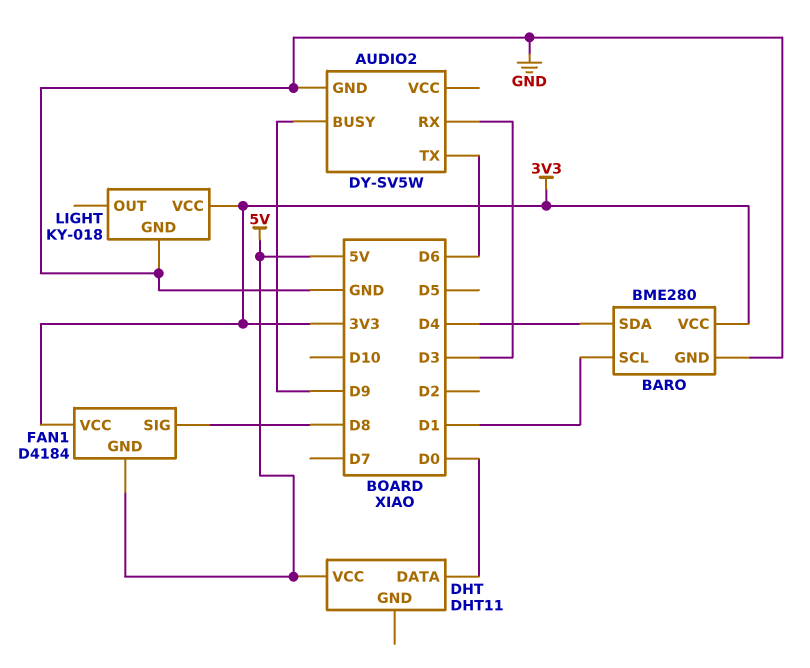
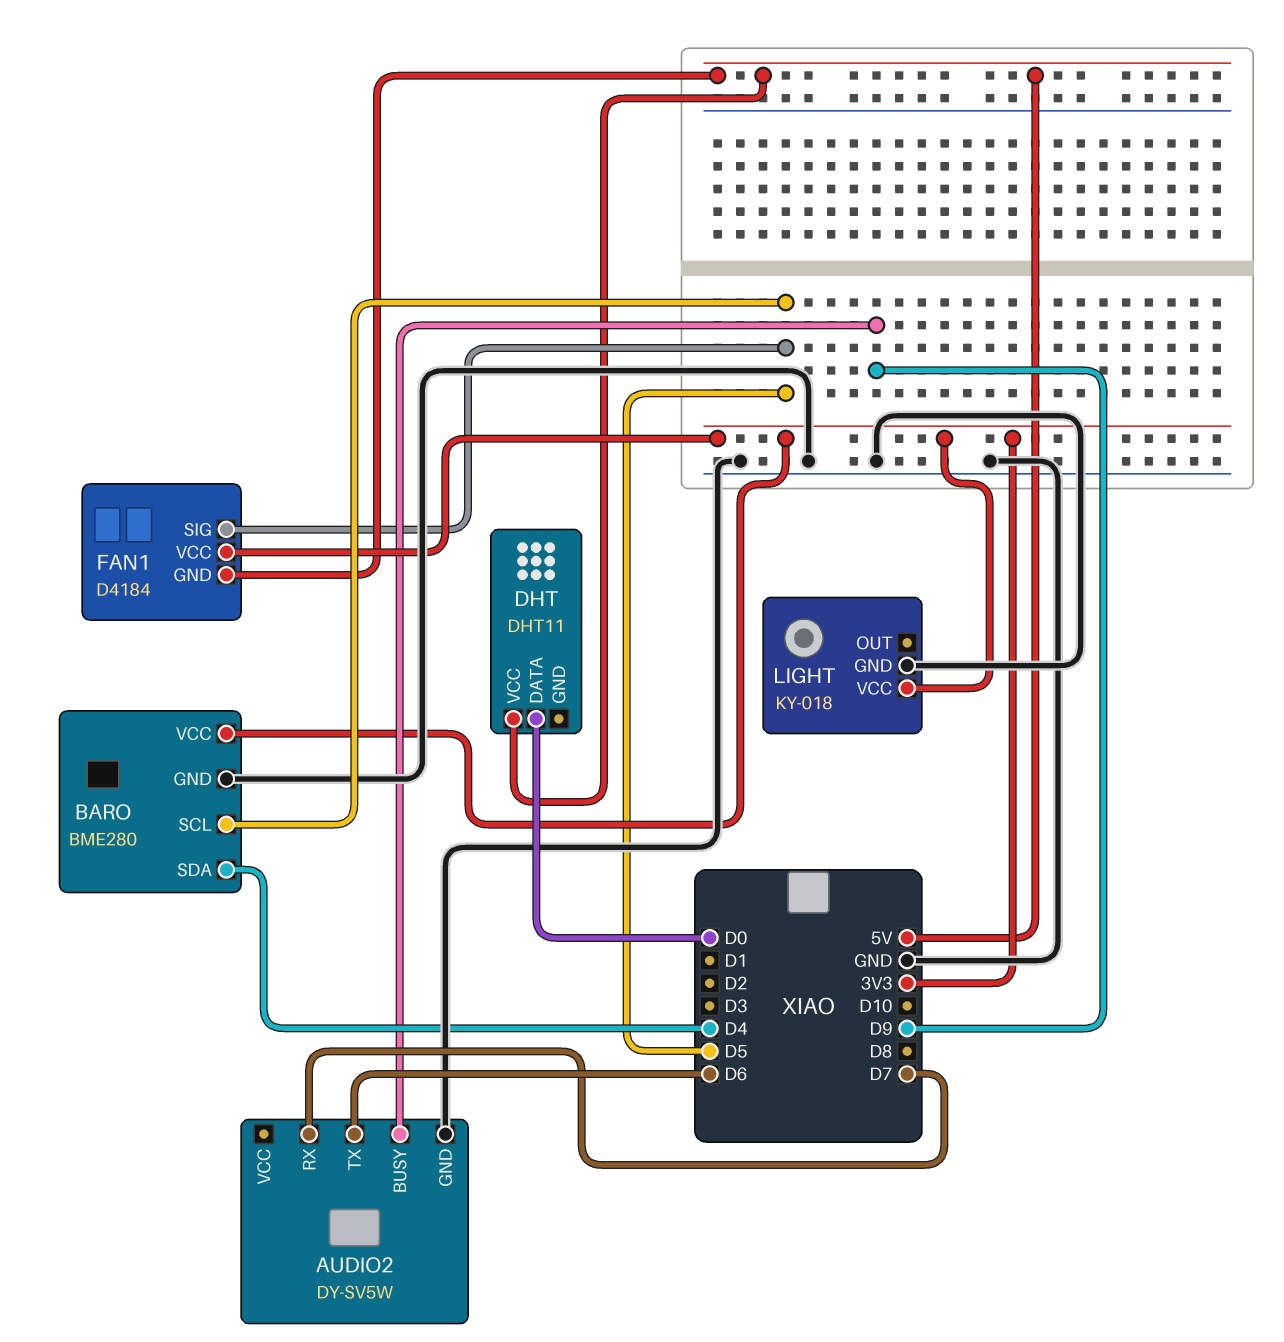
AUDIO2 pin RX: D3 -> D7
BARO pin SCL: D1 -> D5
FAN1 pin SIG: D8 -> D5

